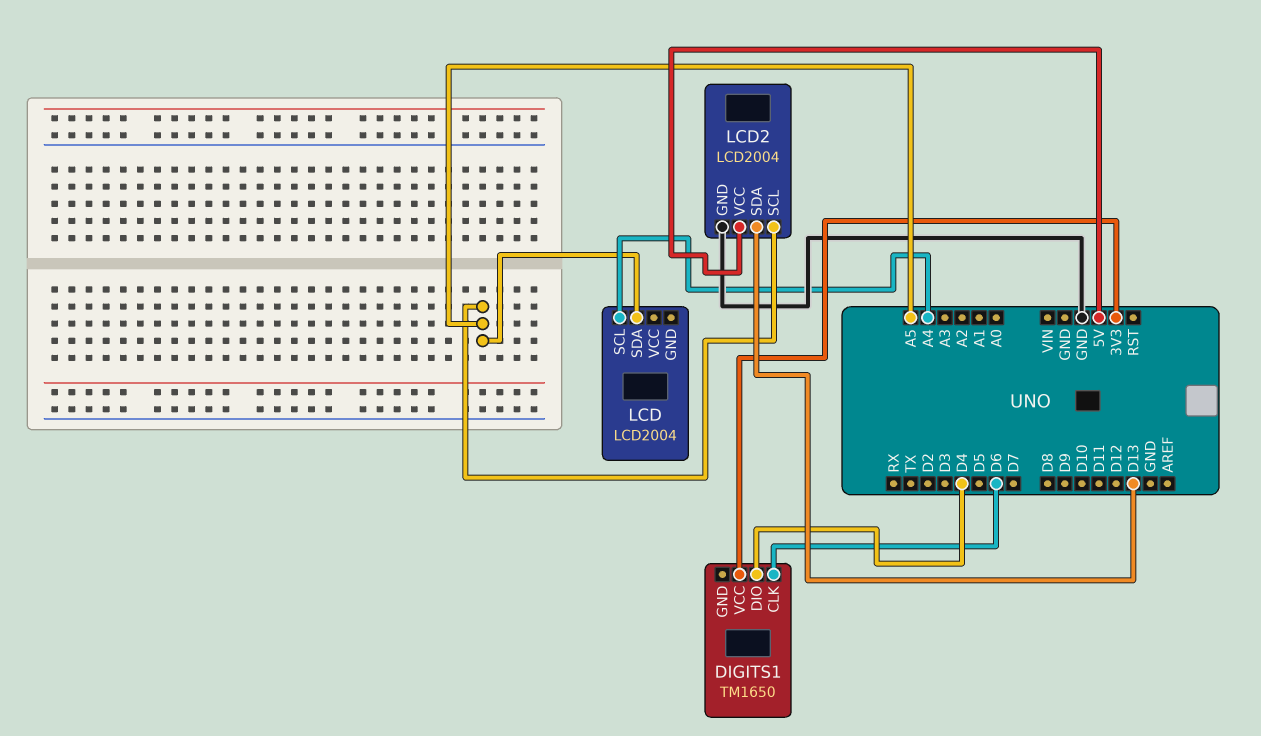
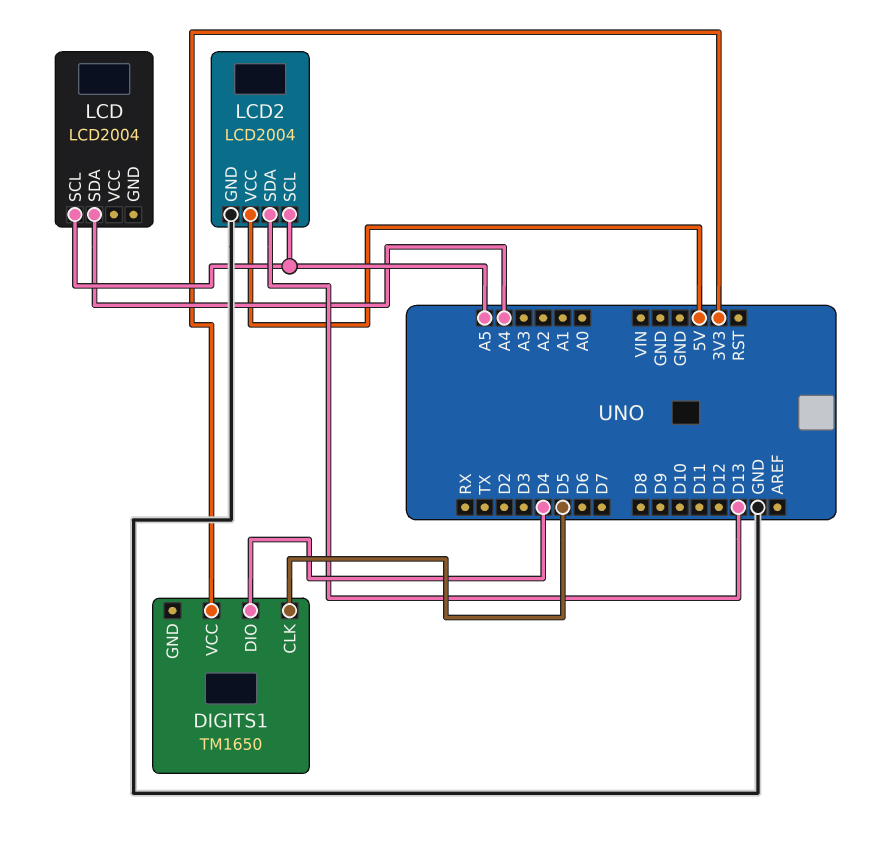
DIGITS1 pin CLK: D6 -> D5
LCD pin SCL: A4 -> A5
LCD pin SDA: A5 -> A4

